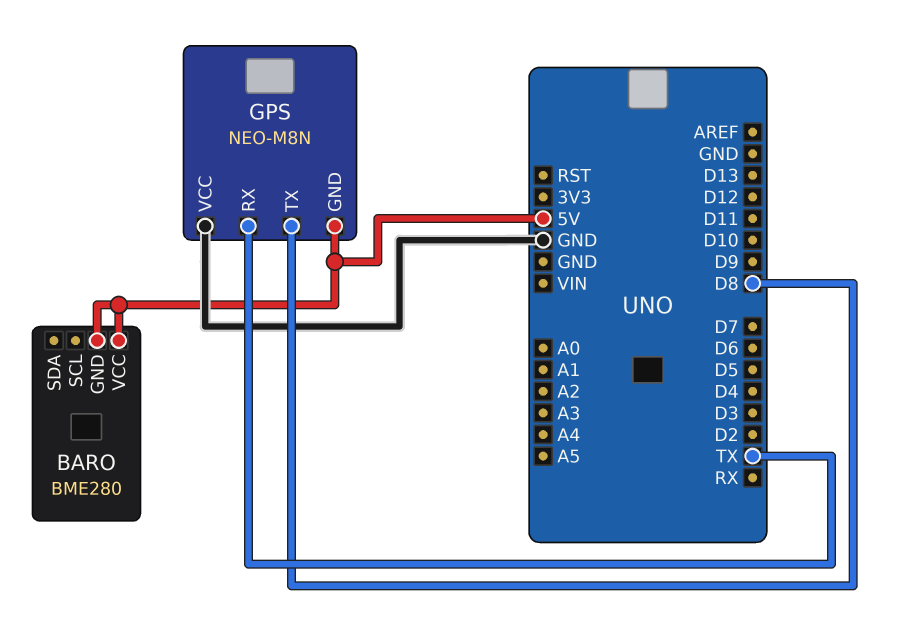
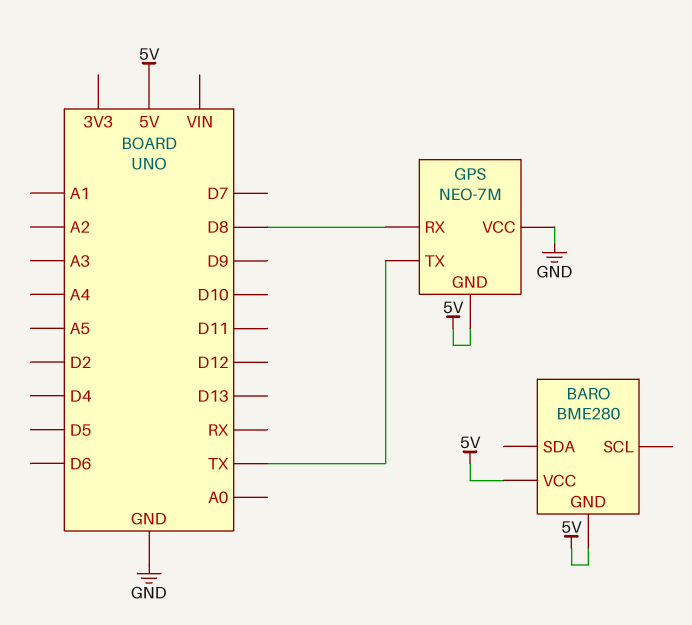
GPS: NEO-M8N -> NEO-7M
GPS pin RX: TX -> D8
GPS pin TX: D8 -> TX

